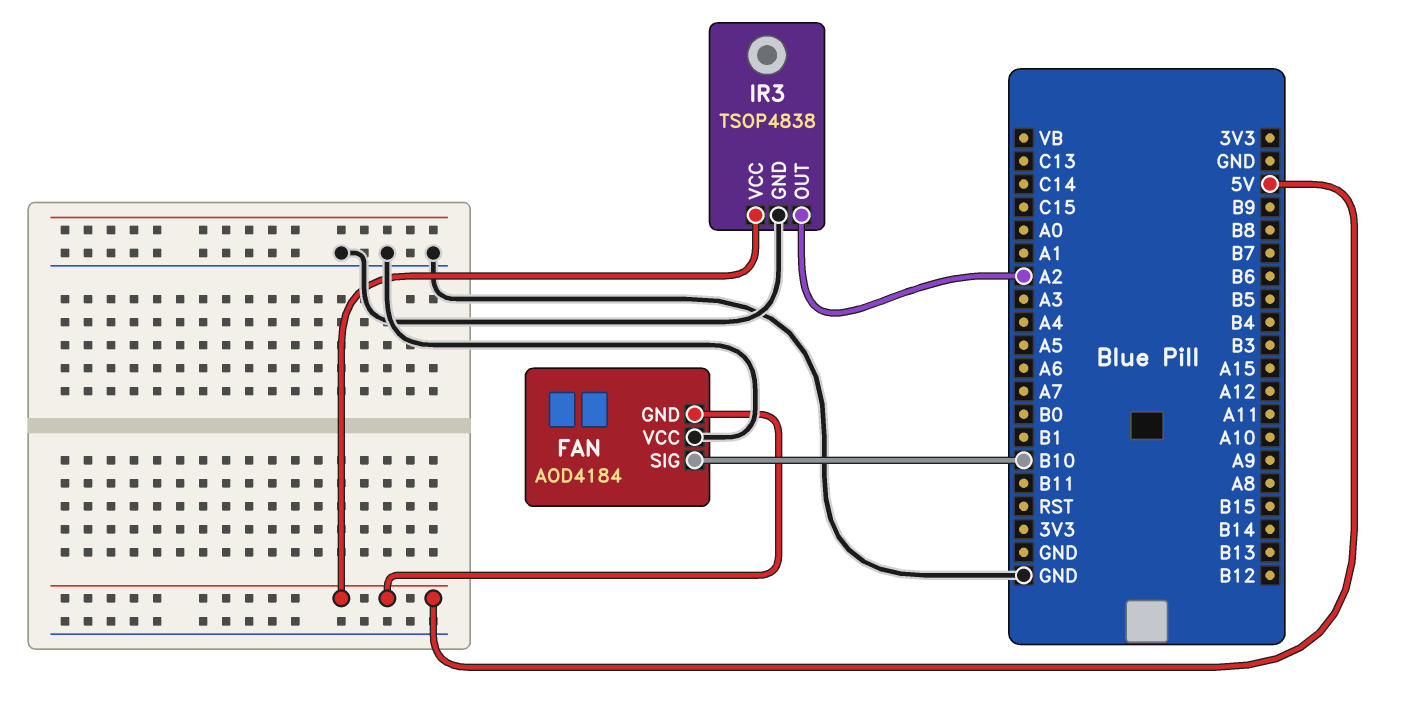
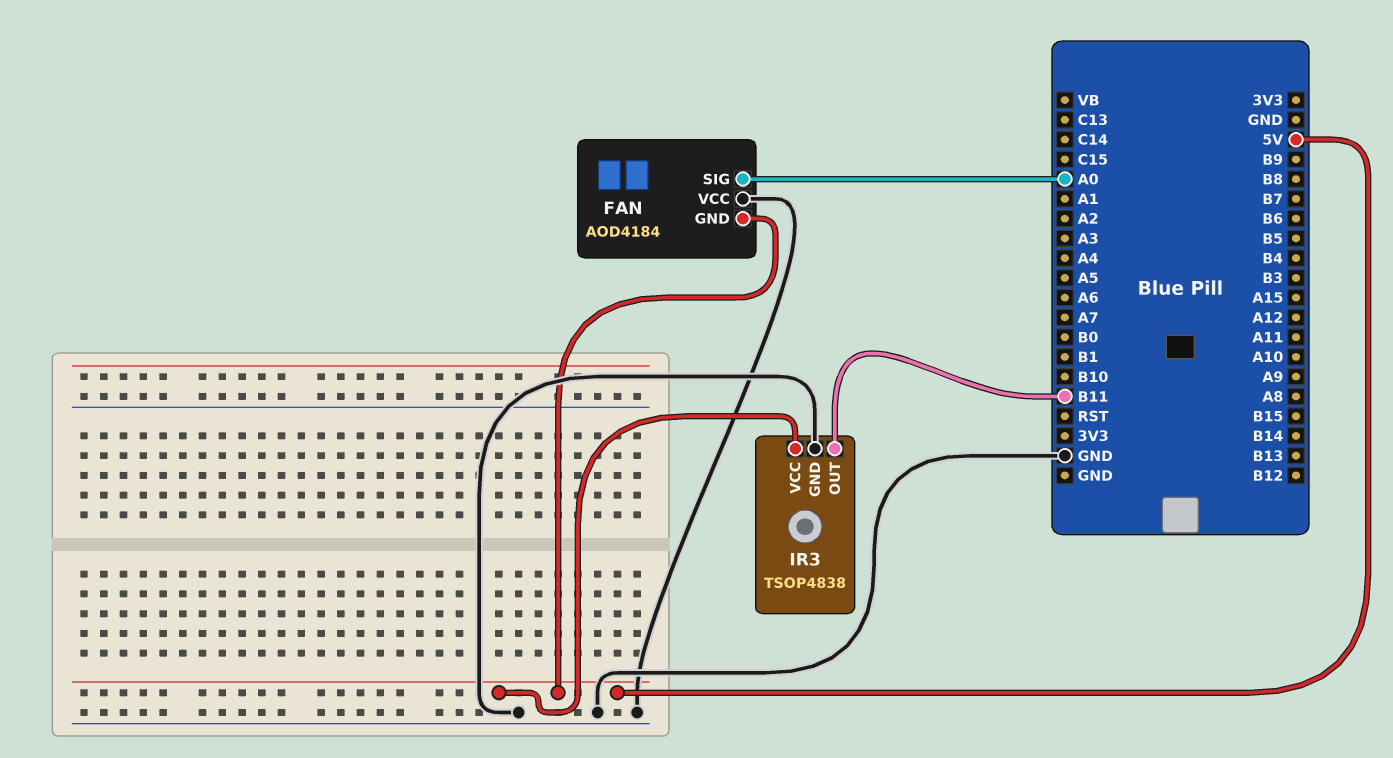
FAN pin SIG: B10 -> A0
IR3 pin OUT: A2 -> B11

